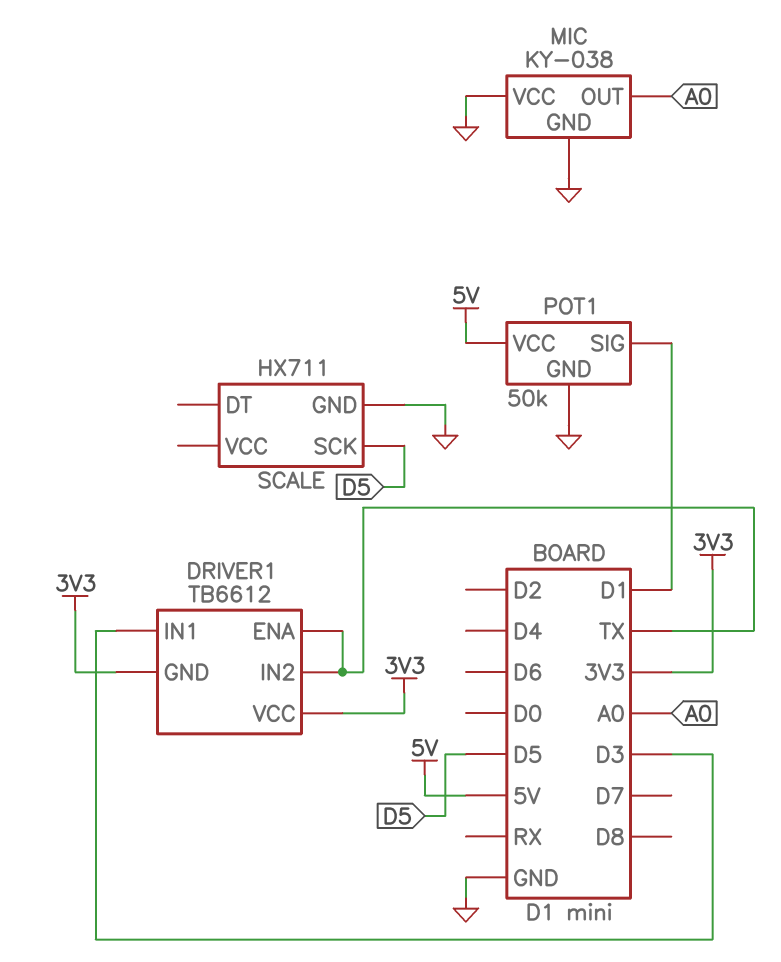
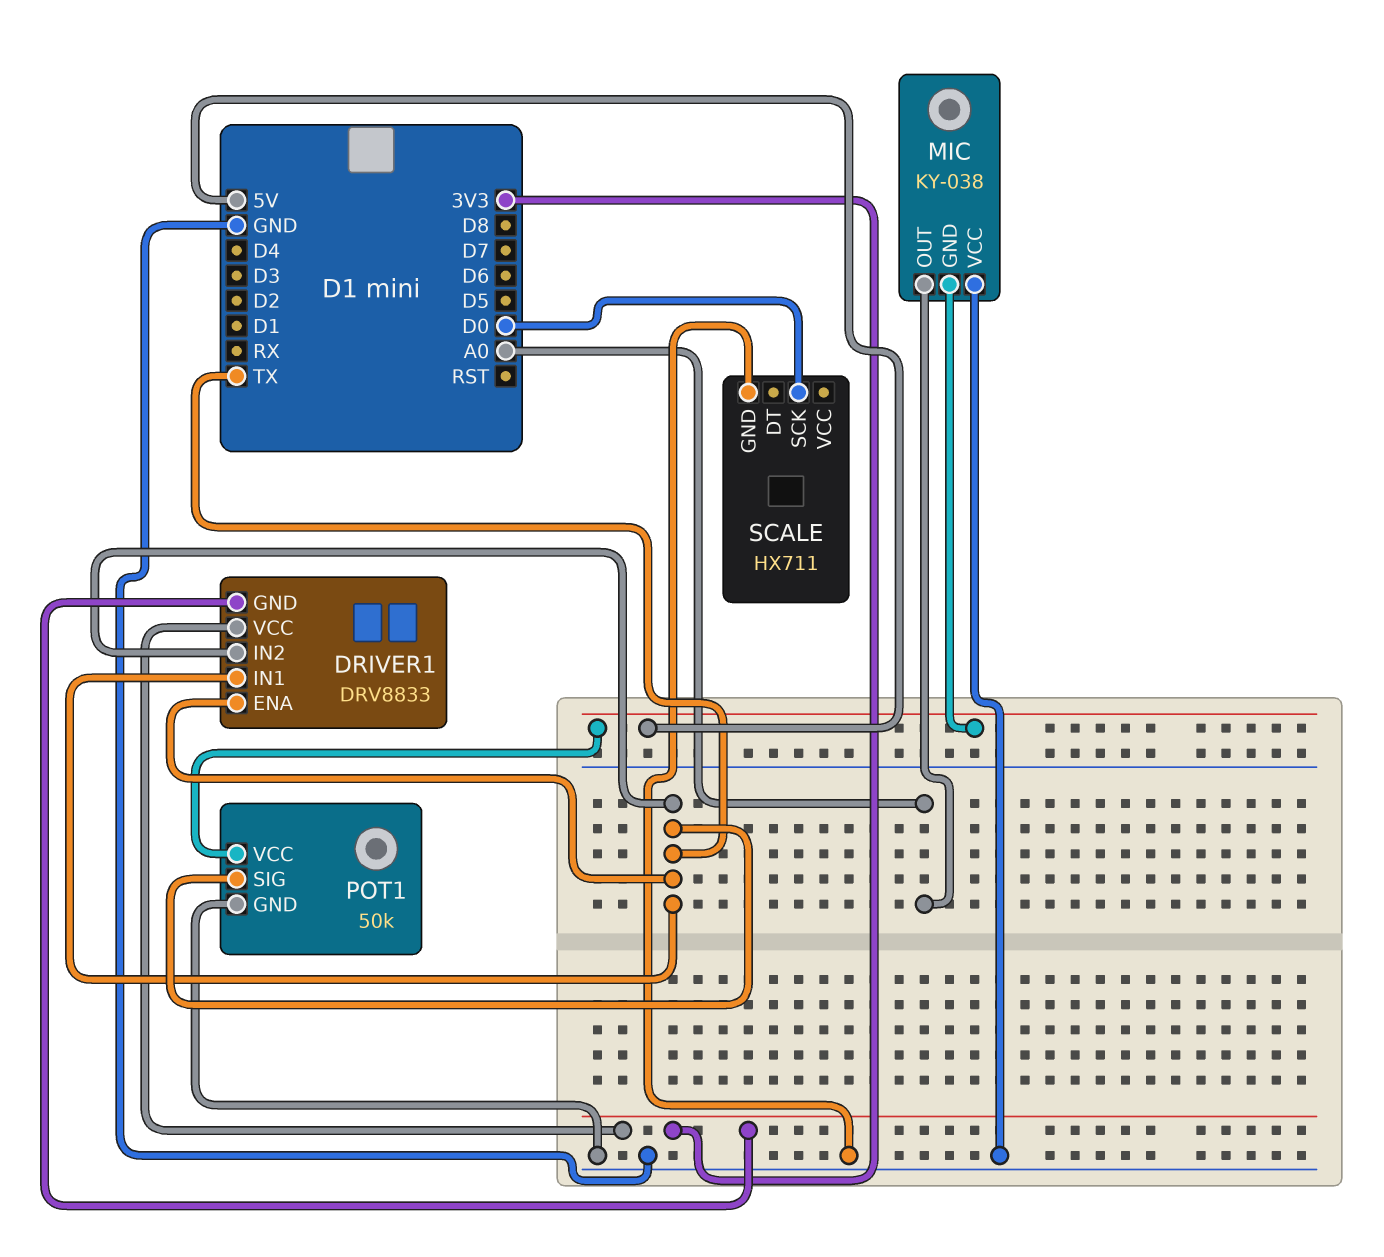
DRIVER1: TB6612 -> DRV8833
DRIVER1 pin IN1: D3 -> TX
MIC pin GND: GND -> 5V
POT1 pin SIG: D1 -> TX
SCALE pin SCK: D5 -> D0

